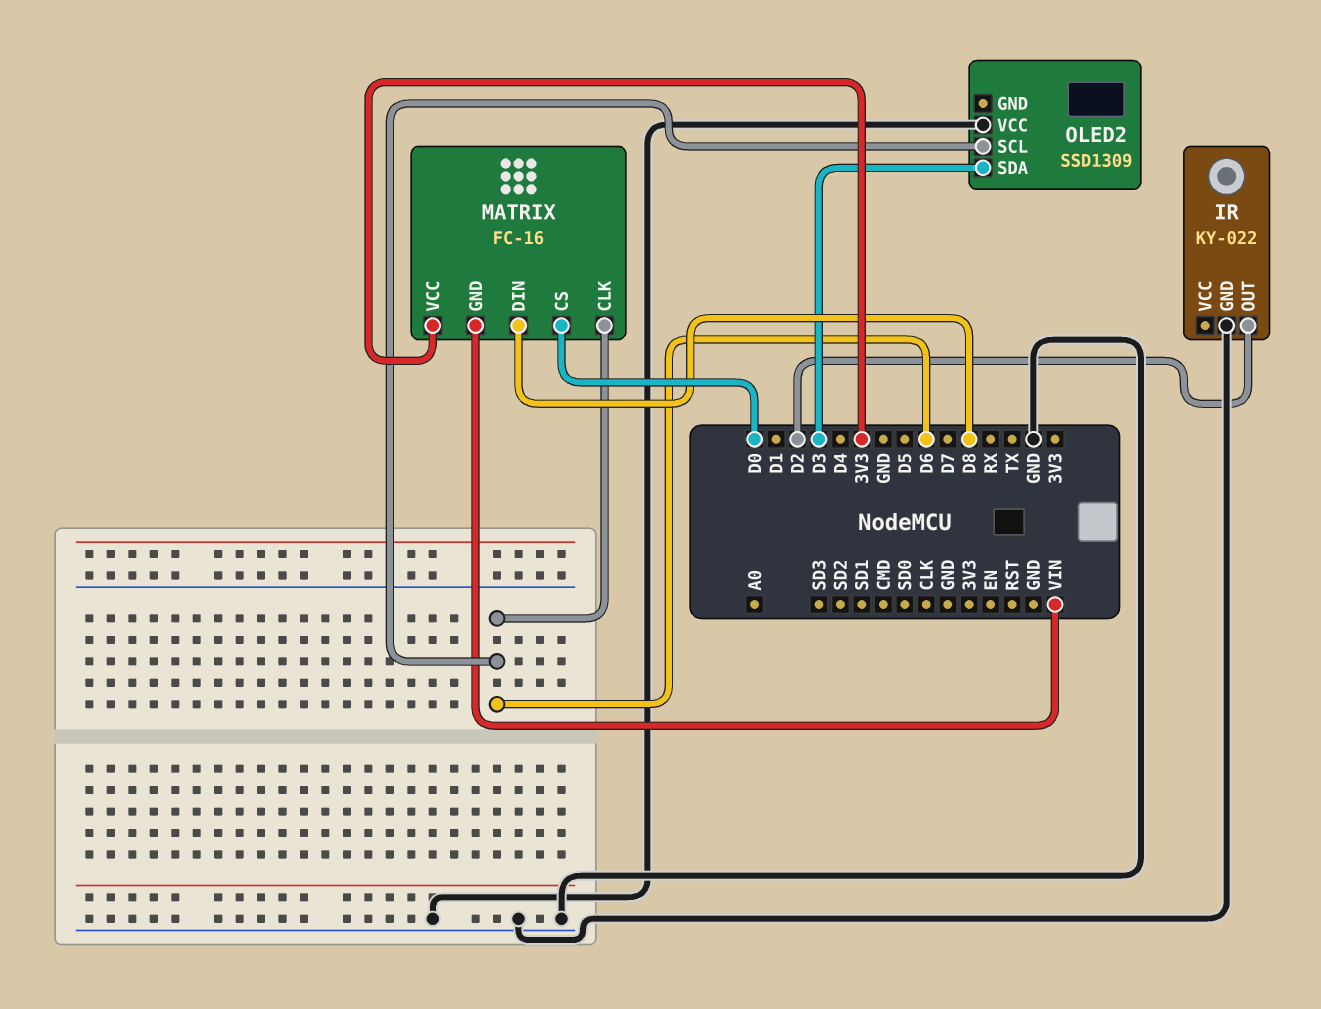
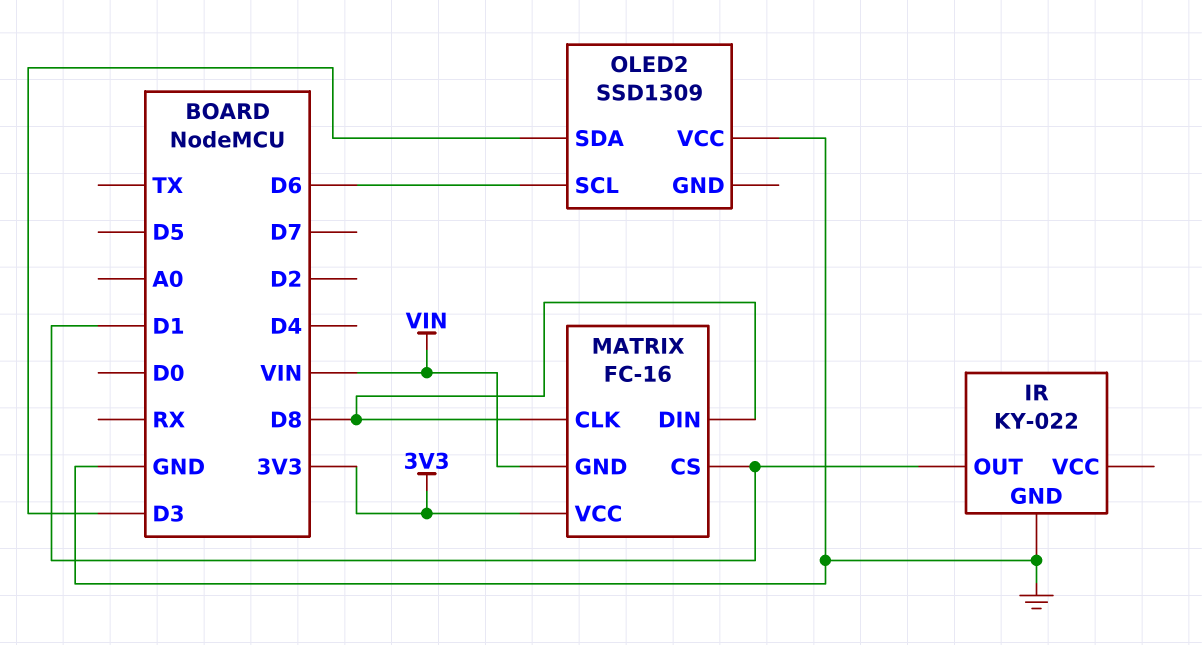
IR pin OUT: D2 -> D1
MATRIX pin CLK: D6 -> D8
MATRIX pin CS: D0 -> D1

